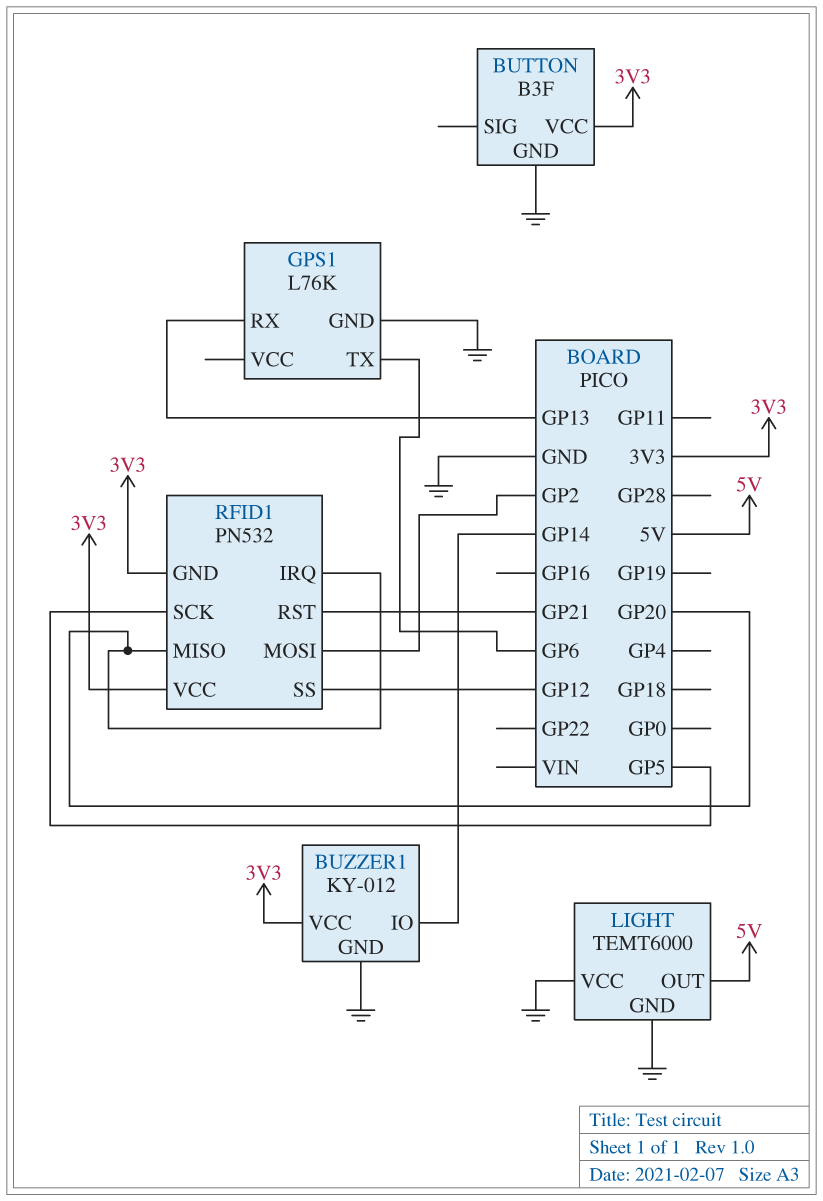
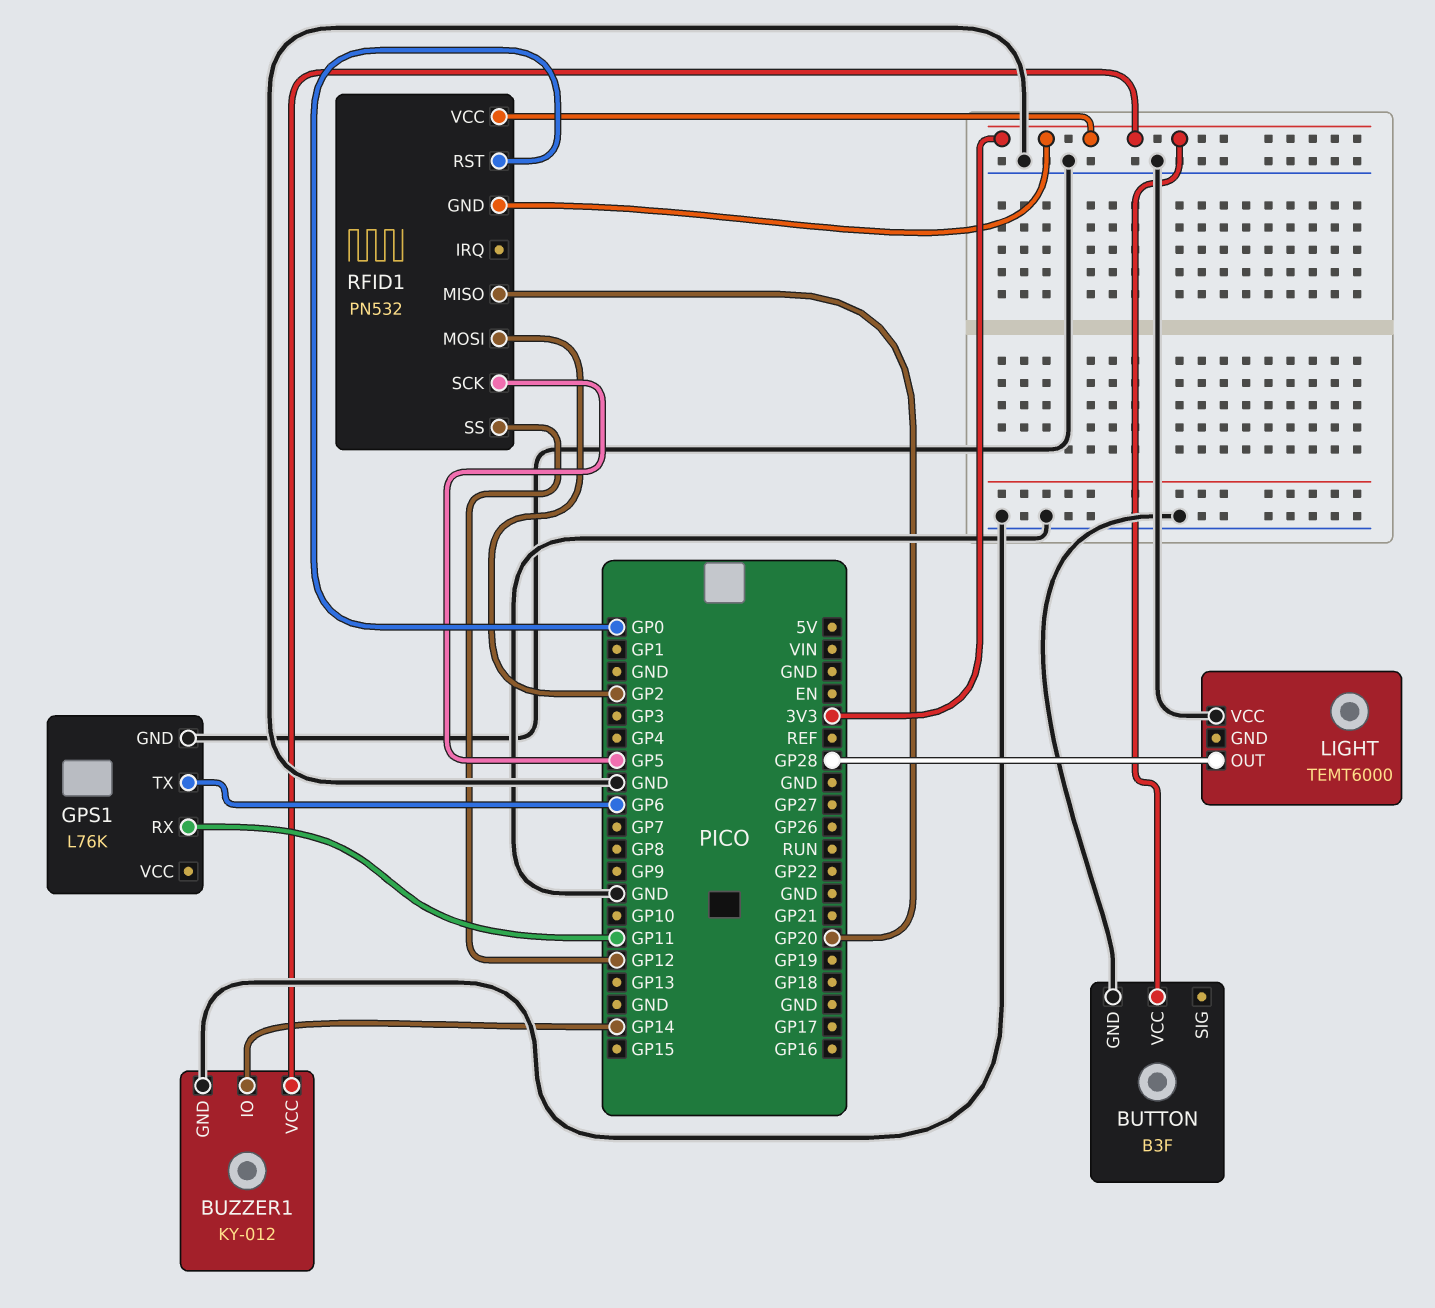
GPS1 pin RX: GP13 -> GP11
LIGHT pin GND: GND -> none
LIGHT pin OUT: 5V -> GP28
RFID1 pin IRQ: GP20 -> none
RFID1 pin RST: GP21 -> GP0

